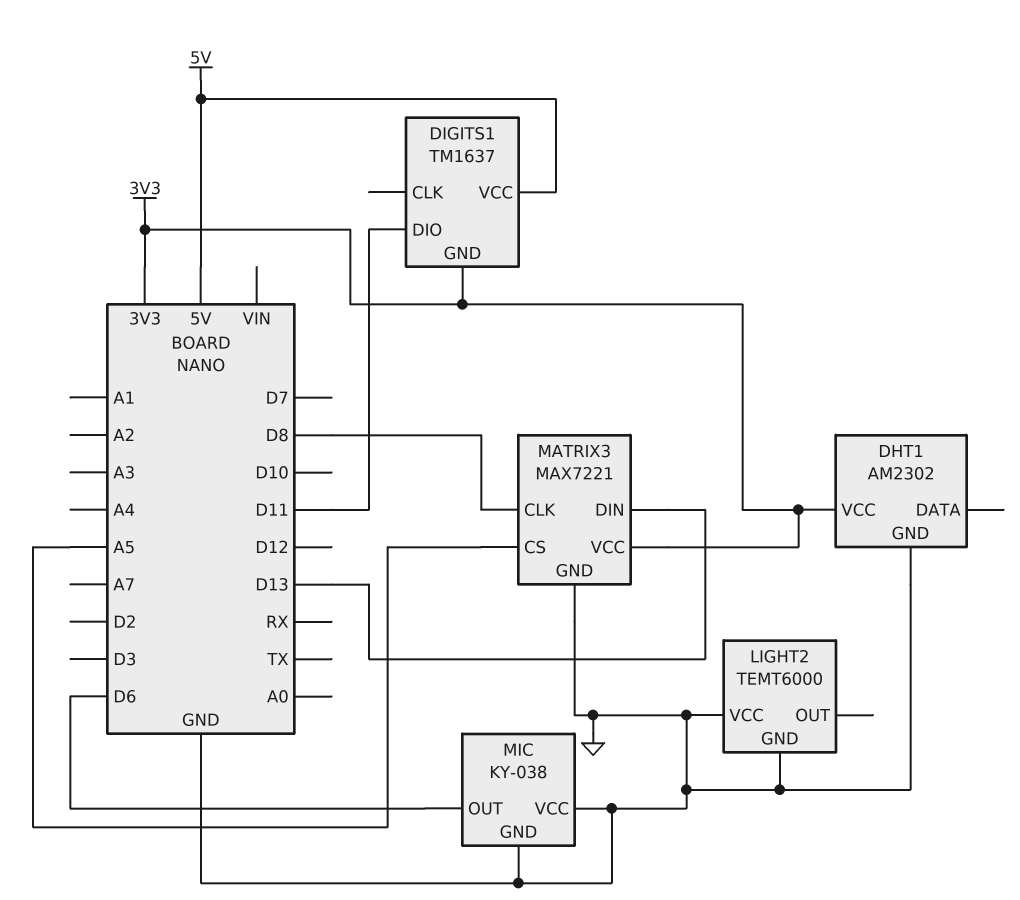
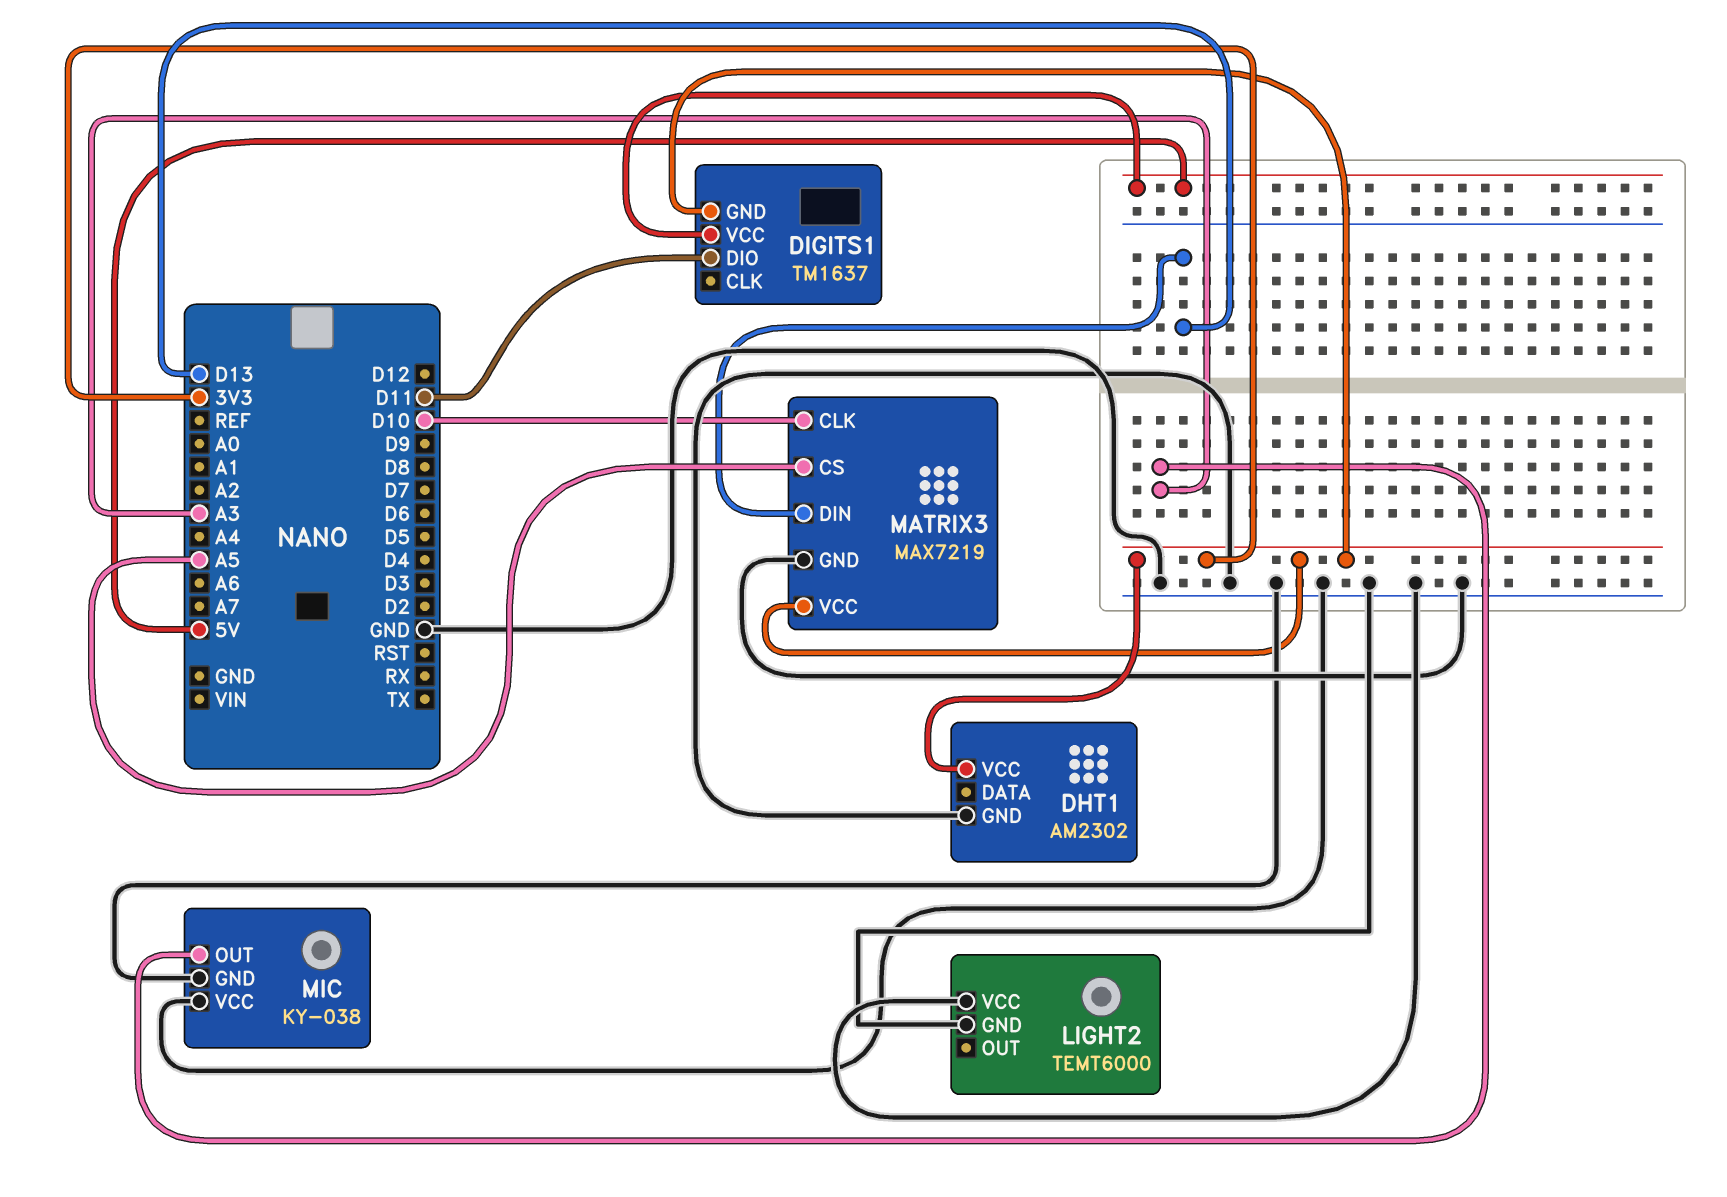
MATRIX3: MAX7221 -> MAX7219
MATRIX3 pin CLK: D8 -> D10
MIC pin OUT: D6 -> A3

